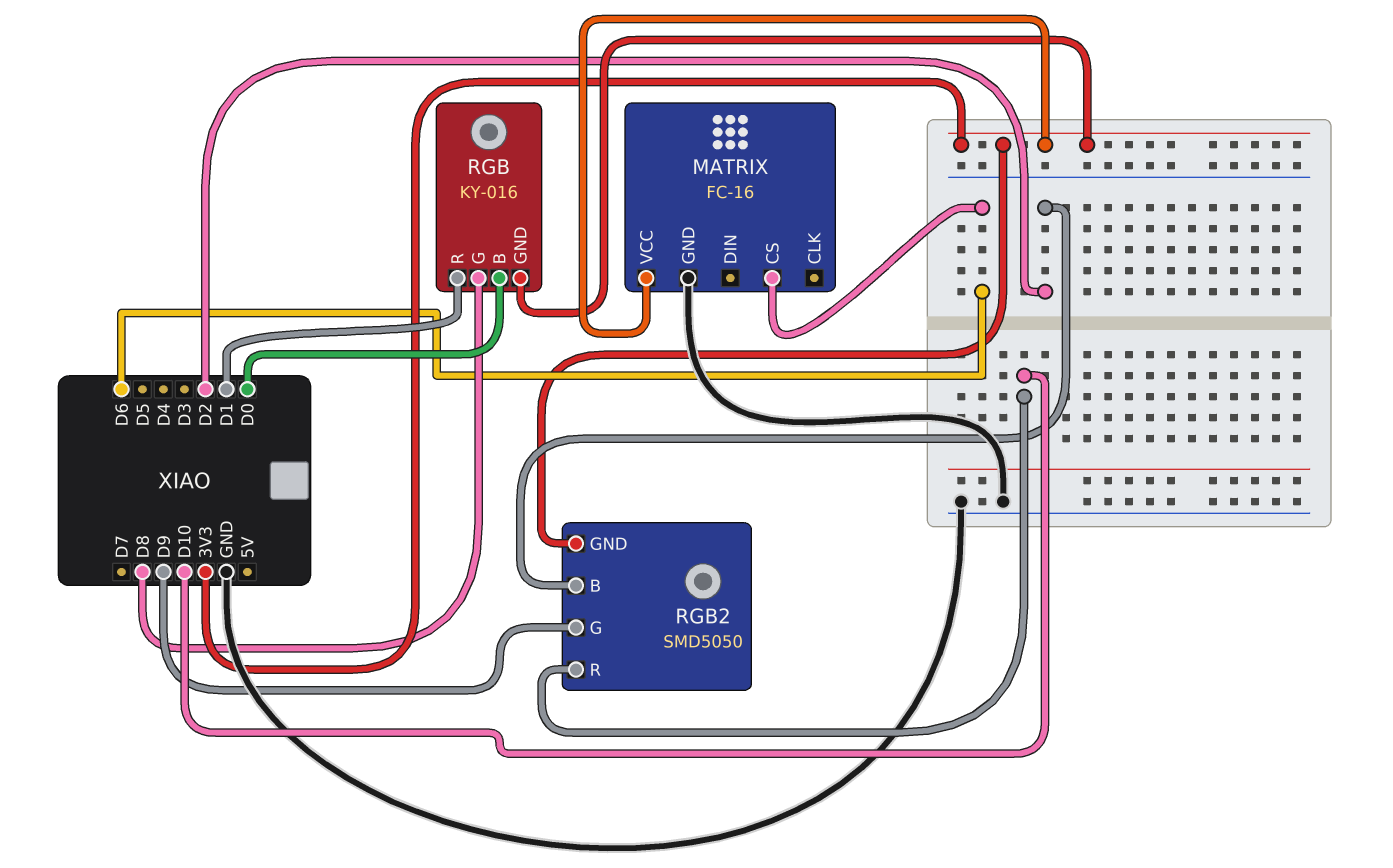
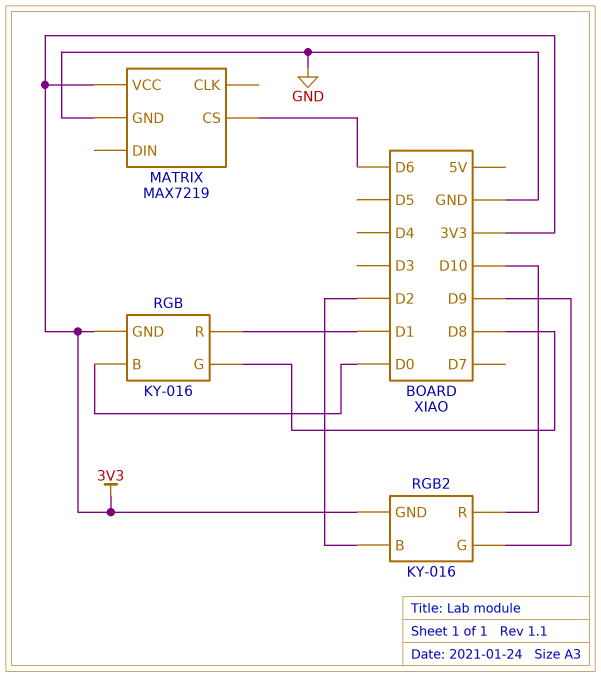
MATRIX: FC-16 -> MAX7219
RGB2: SMD5050 -> KY-016

